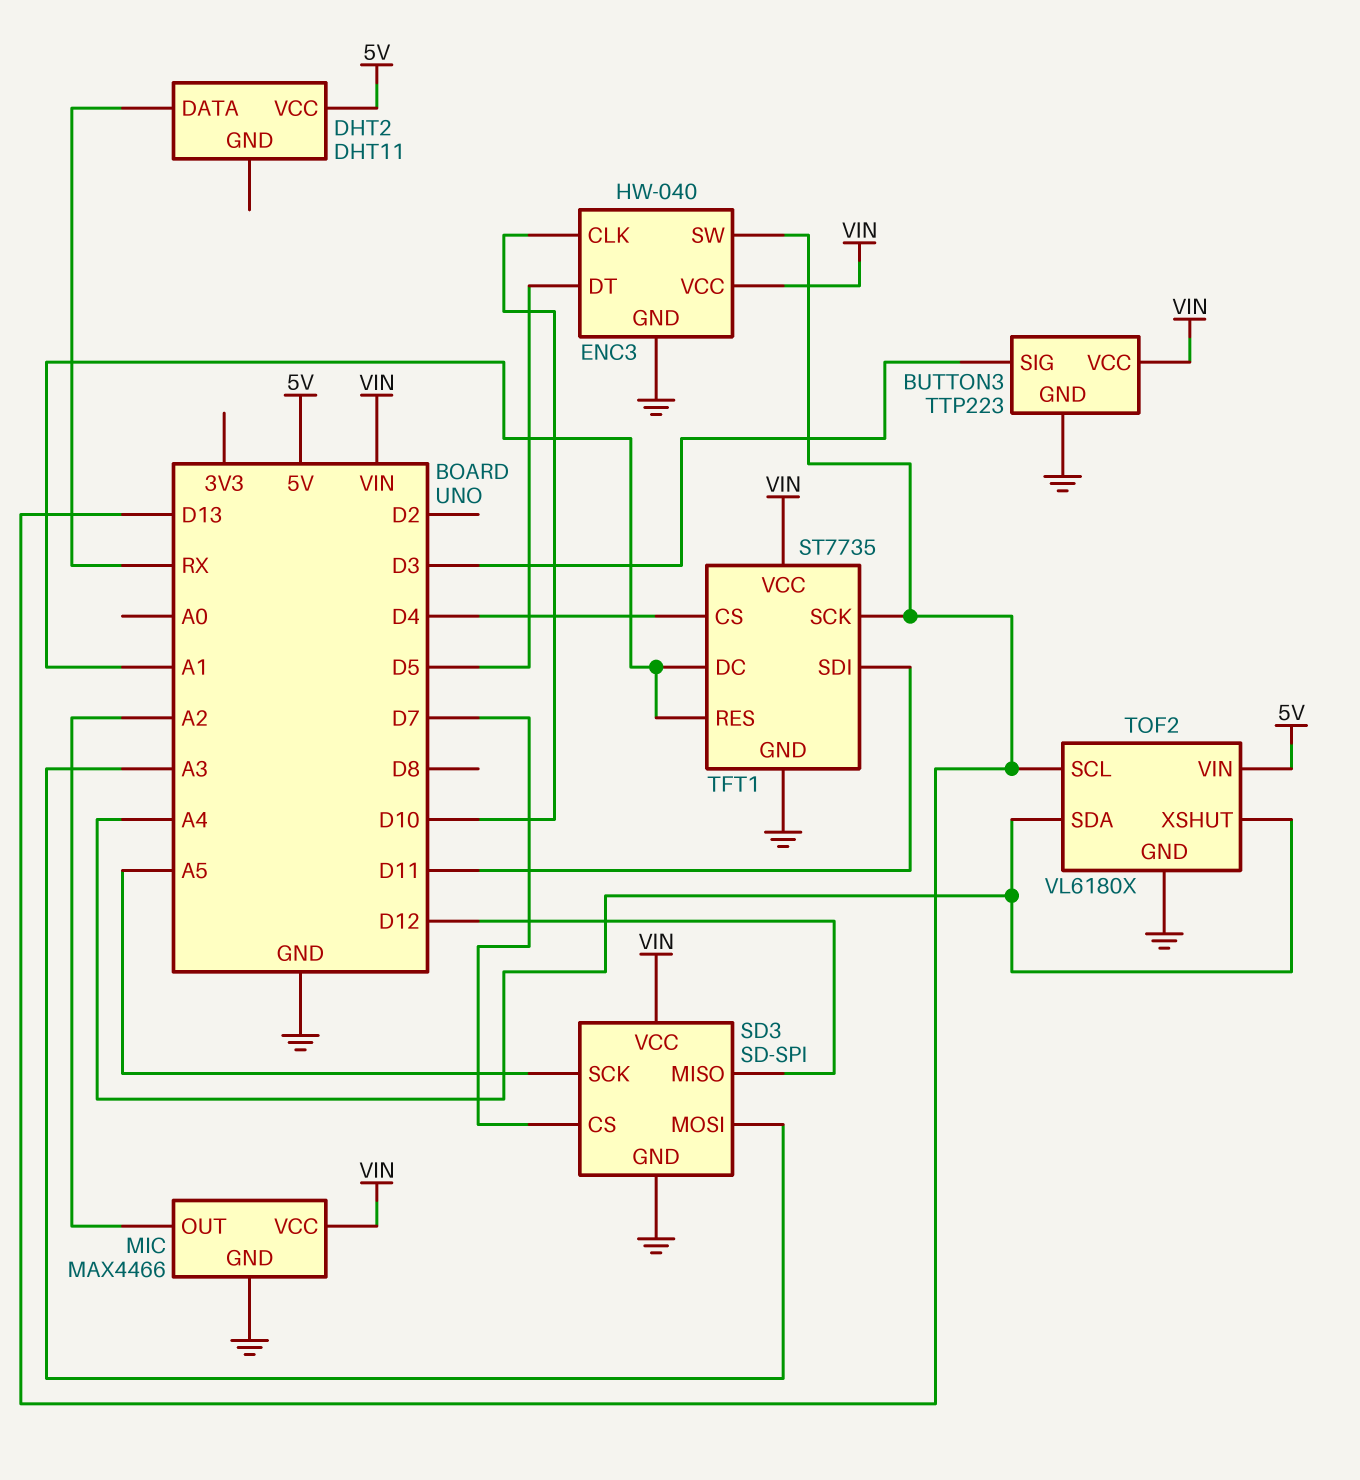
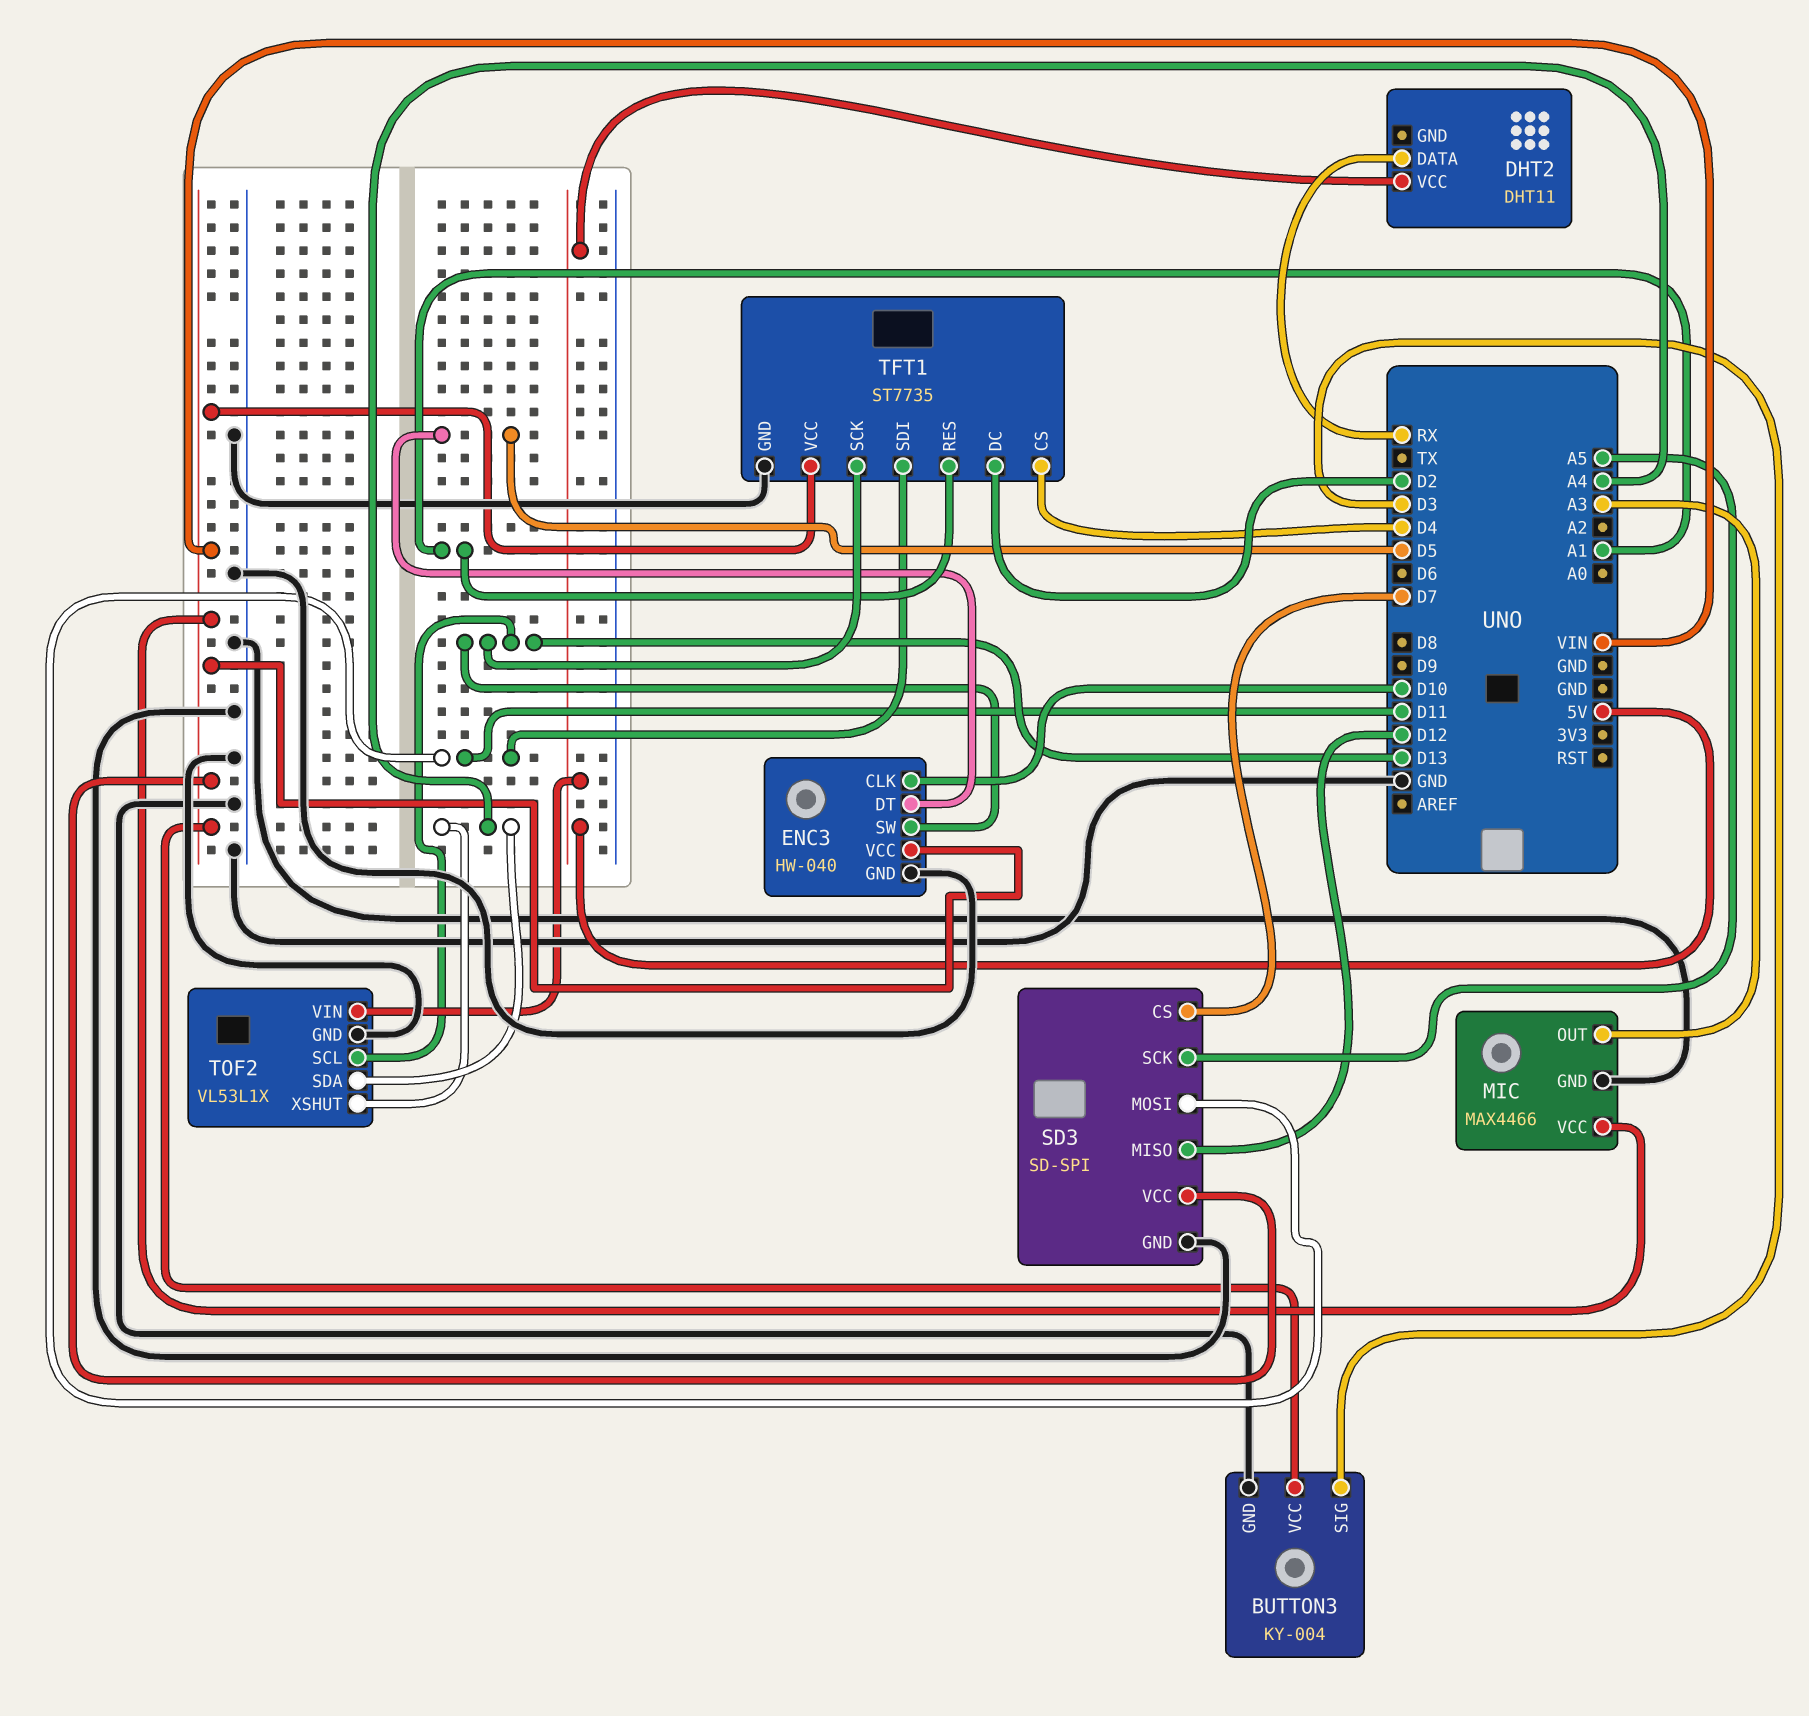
BUTTON3: TTP223 -> KY-004
MIC pin OUT: A2 -> A3
SD3 pin MOSI: A3 -> D11
TFT1 pin DC: A1 -> D2
TOF2: VL6180X -> VL53L1X

